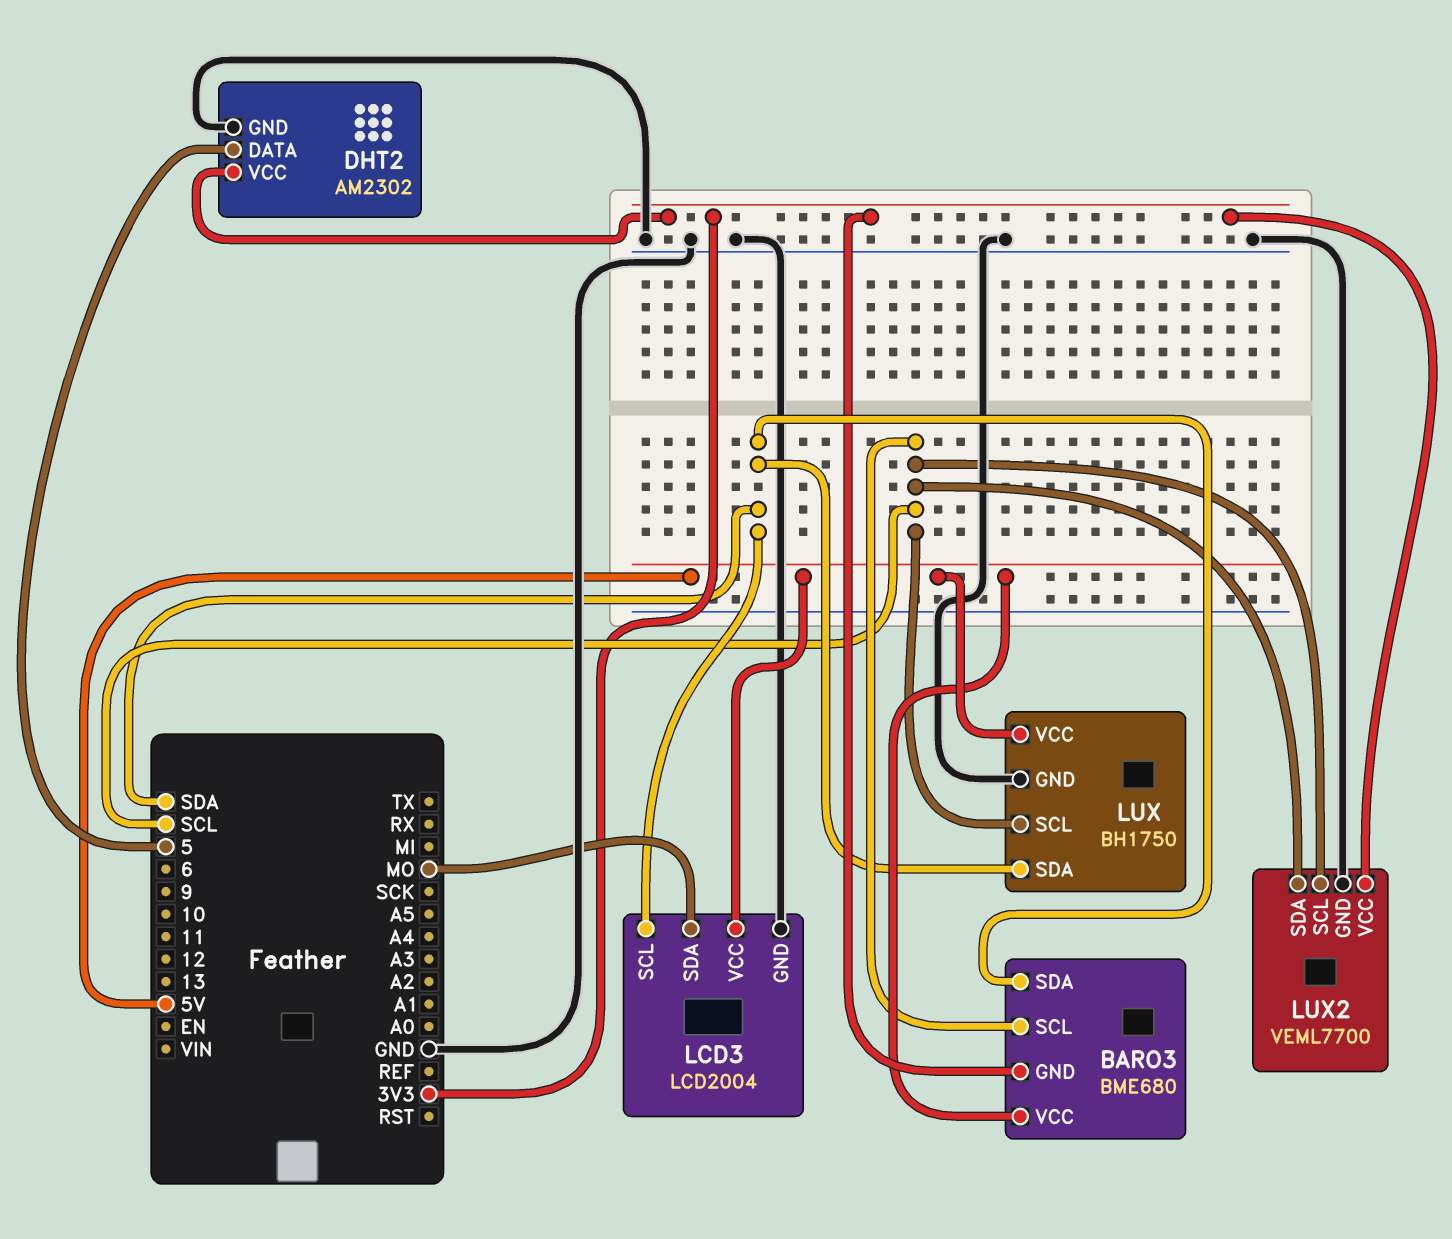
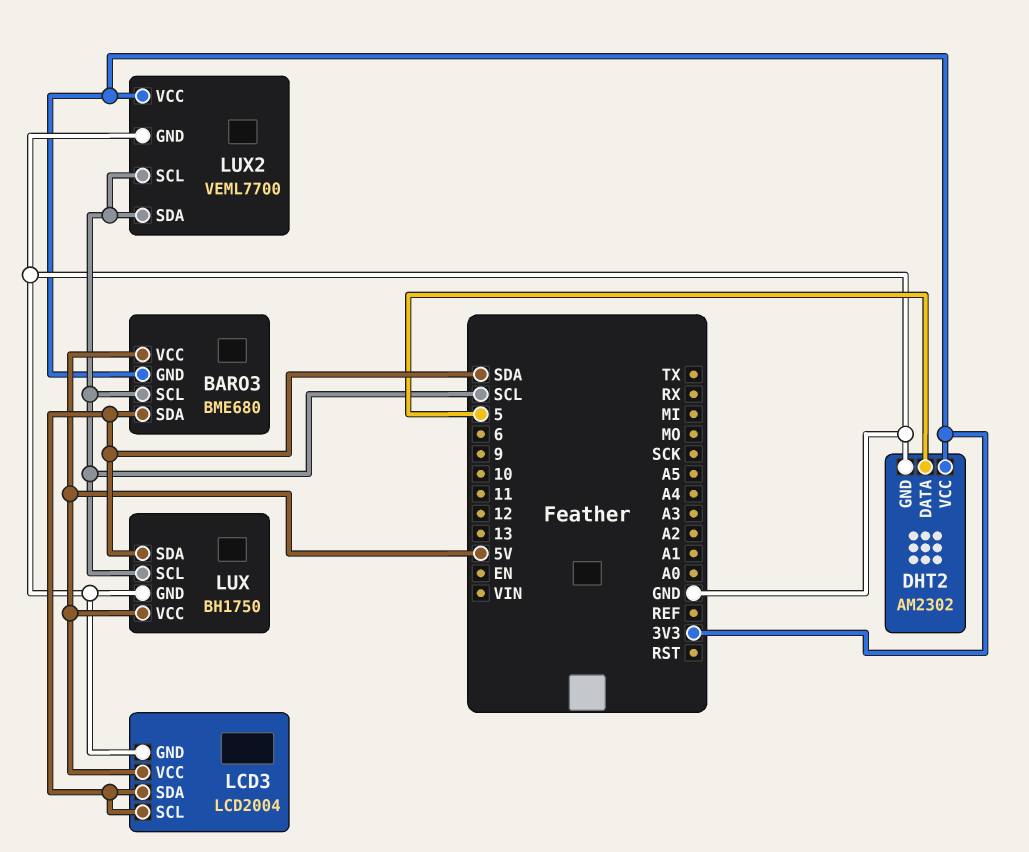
LCD3 pin SDA: MO -> SDA

